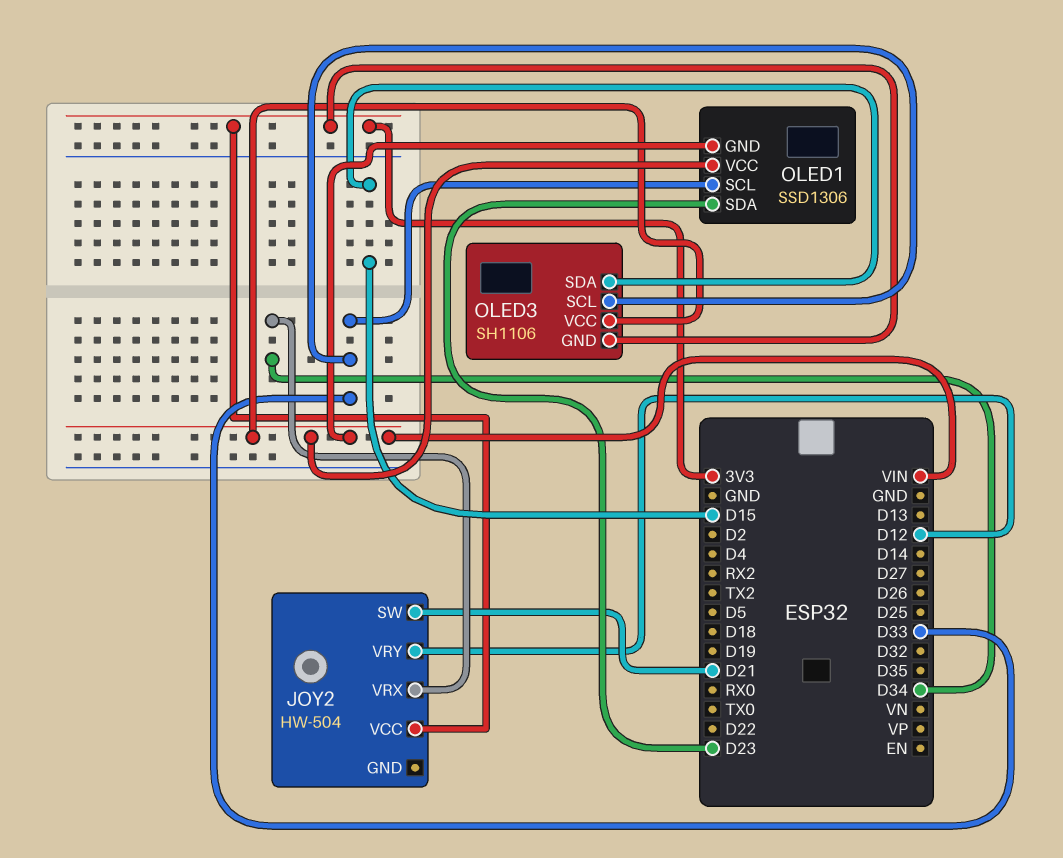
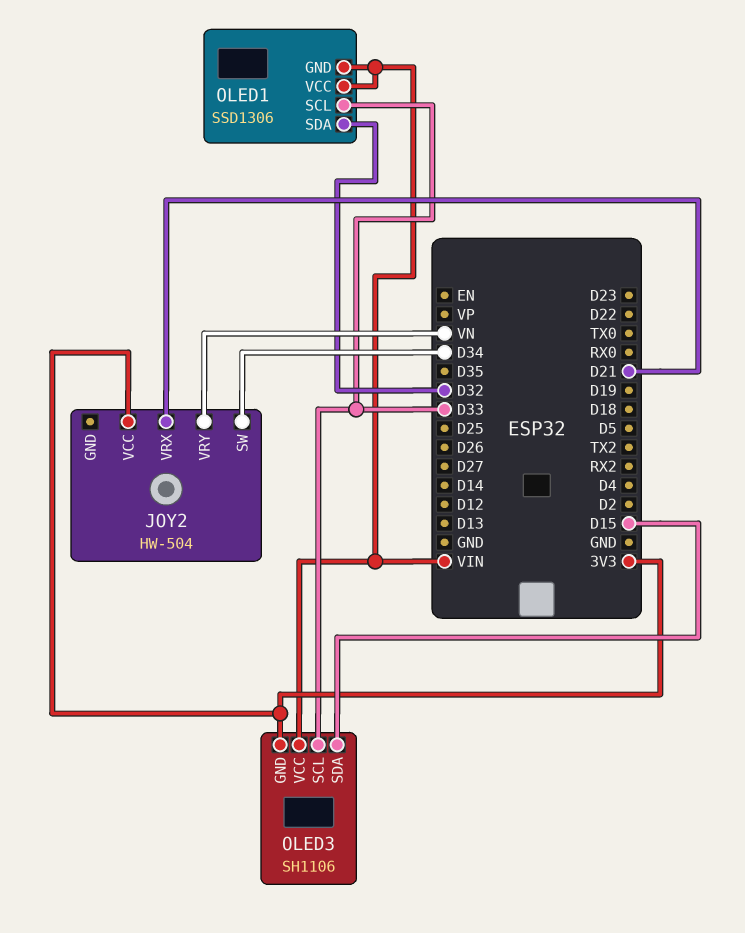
JOY2 pin SW: D21 -> D34
JOY2 pin VRX: D34 -> D21
JOY2 pin VRY: D12 -> VN
OLED1 pin SDA: D23 -> D32

